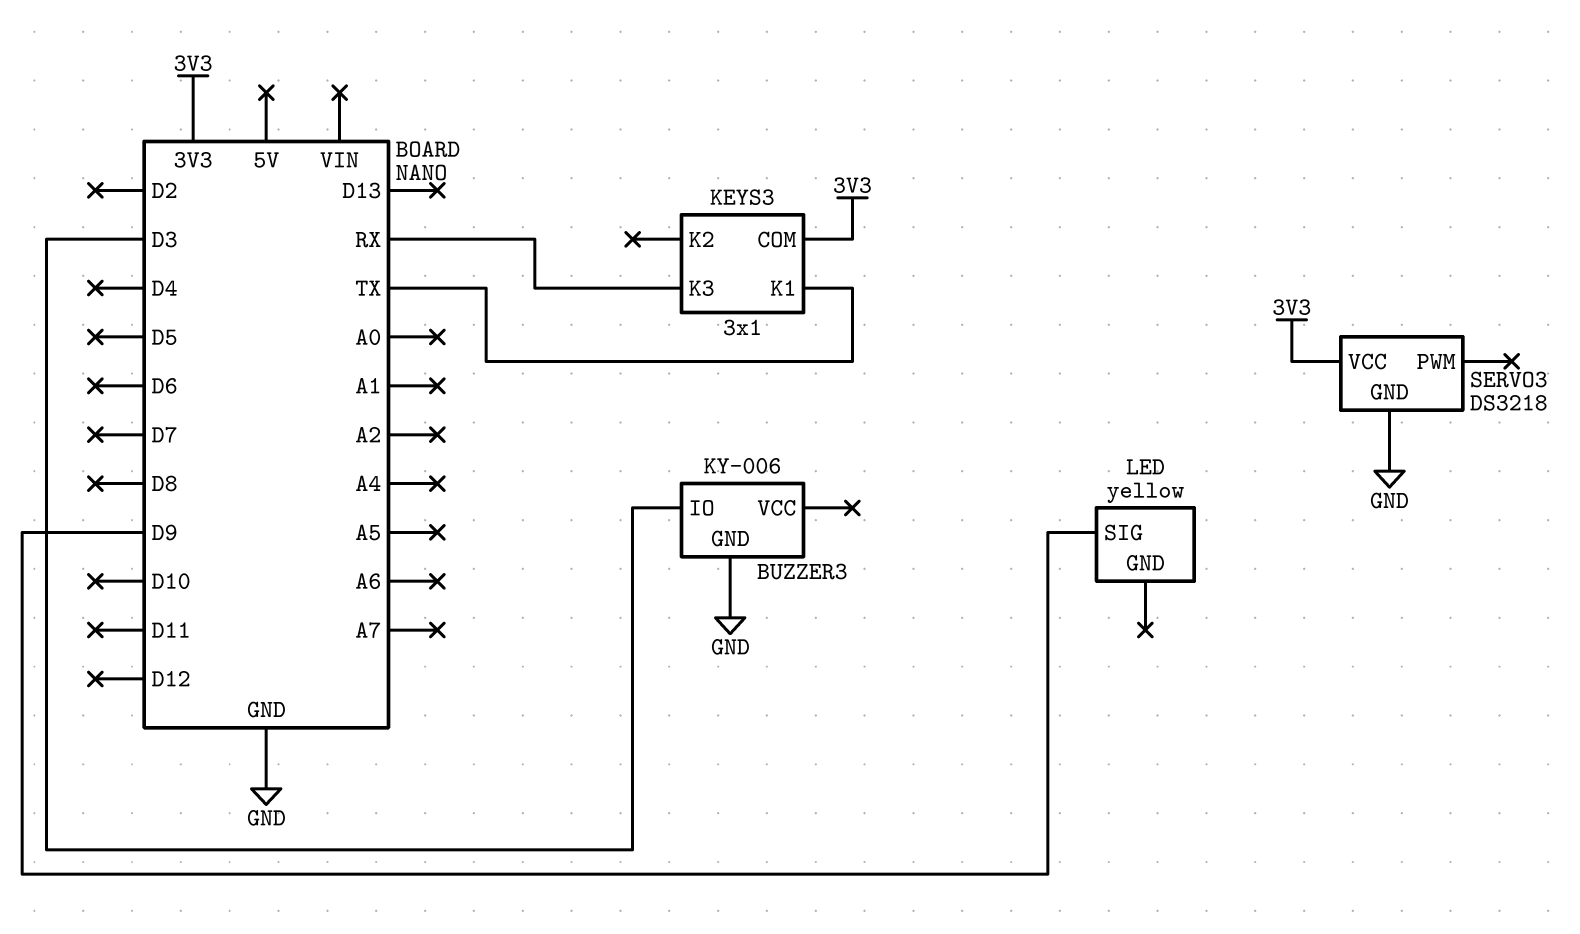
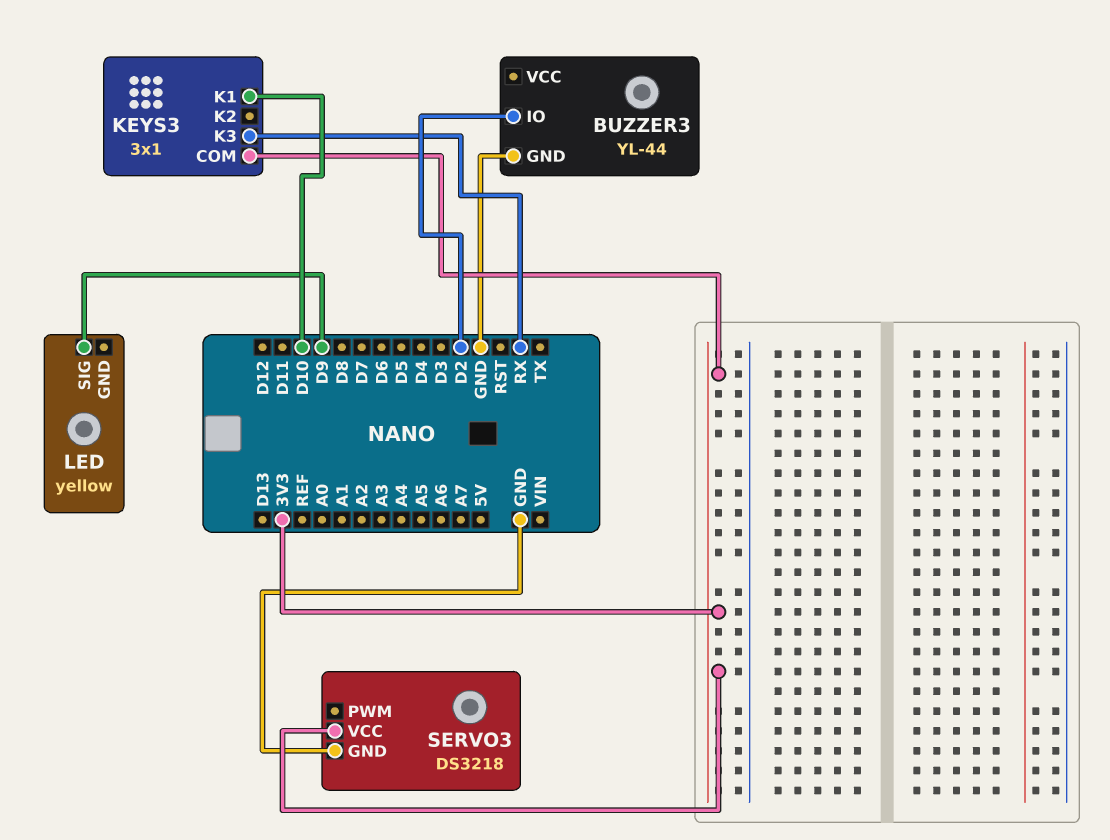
BUZZER3: KY-006 -> YL-44
BUZZER3 pin IO: D3 -> D2
KEYS3 pin K1: TX -> D10

